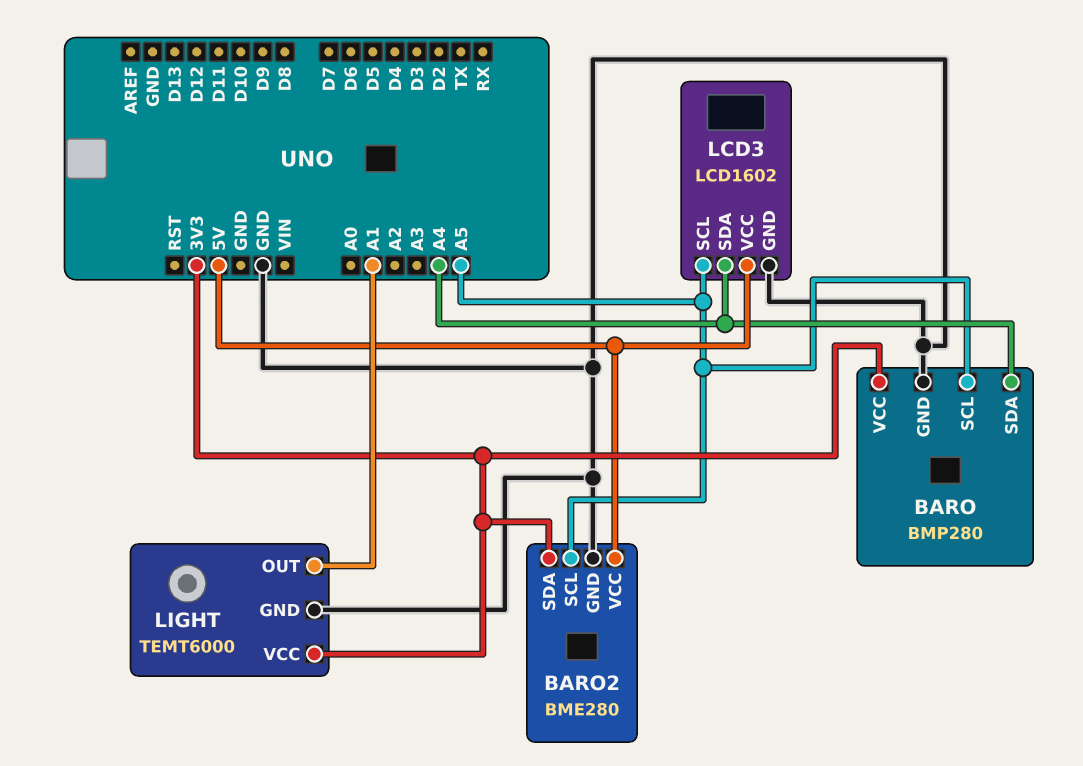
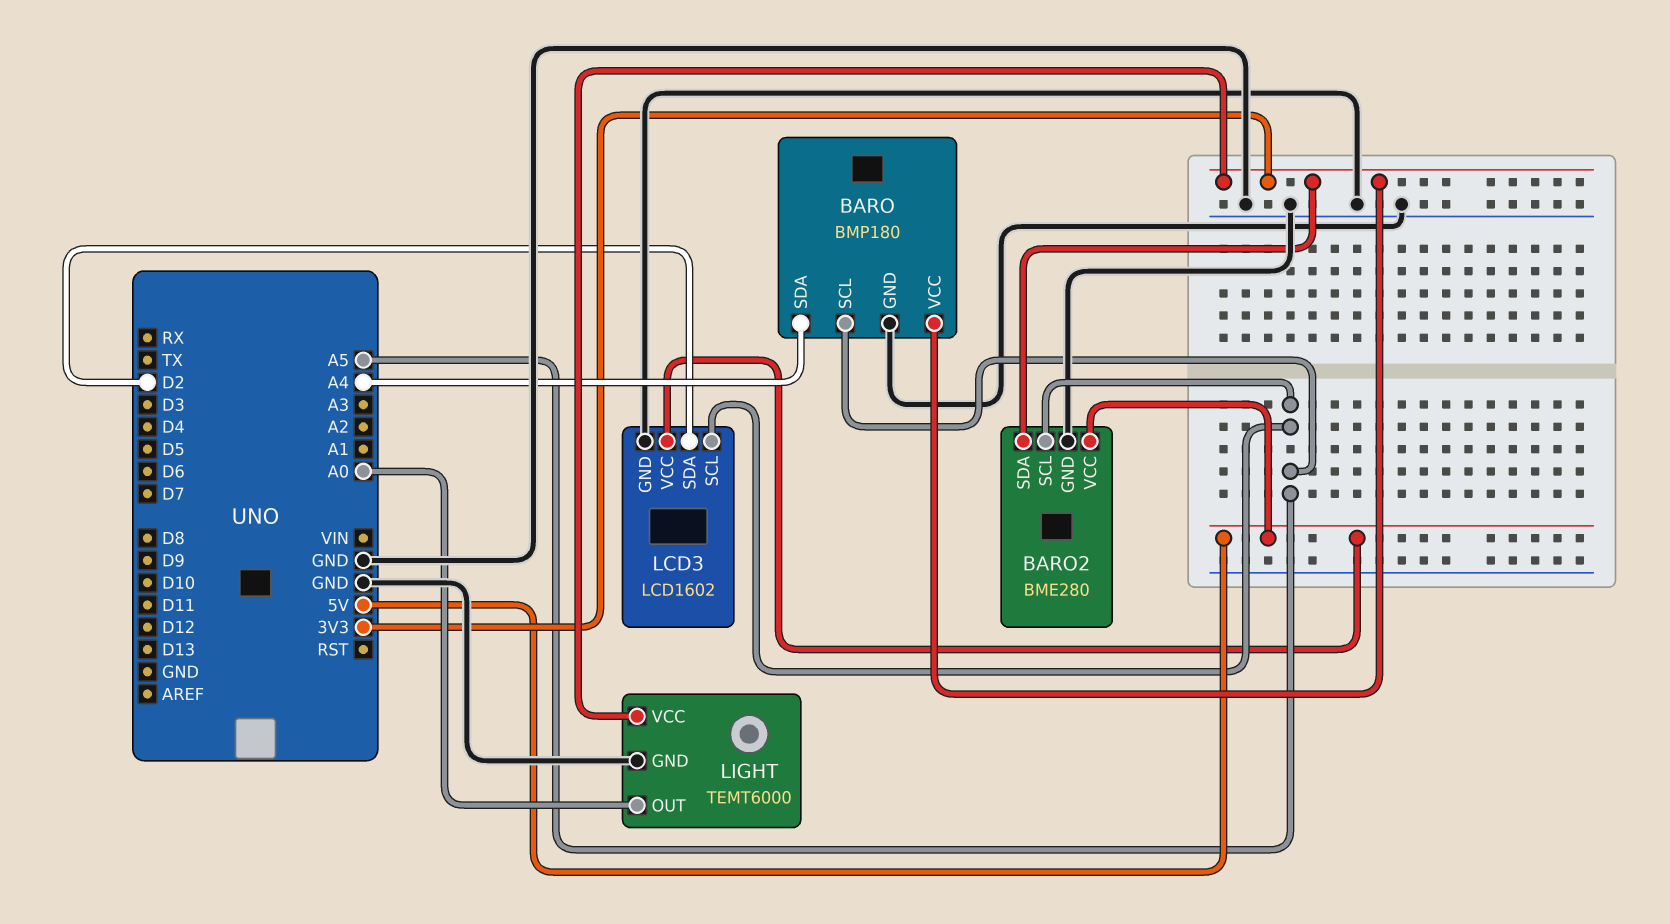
BARO: BMP280 -> BMP180
LCD3 pin SDA: A4 -> D2
LIGHT pin OUT: A1 -> A0

